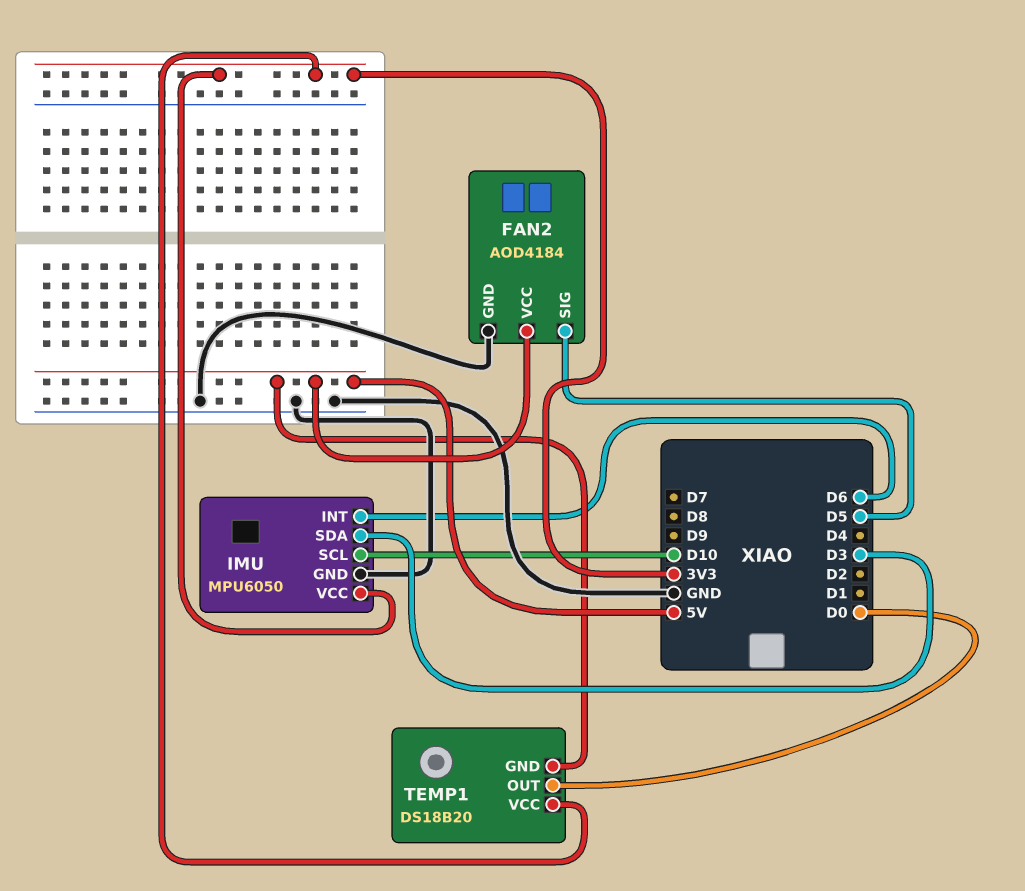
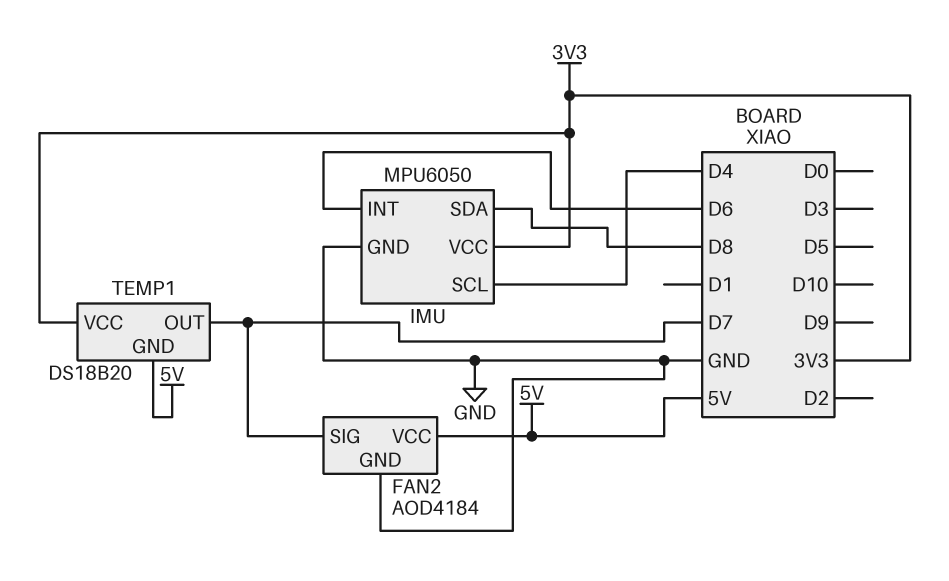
FAN2 pin SIG: D5 -> D7
IMU pin SCL: D10 -> D4
IMU pin SDA: D3 -> D8
TEMP1 pin OUT: D0 -> D7

